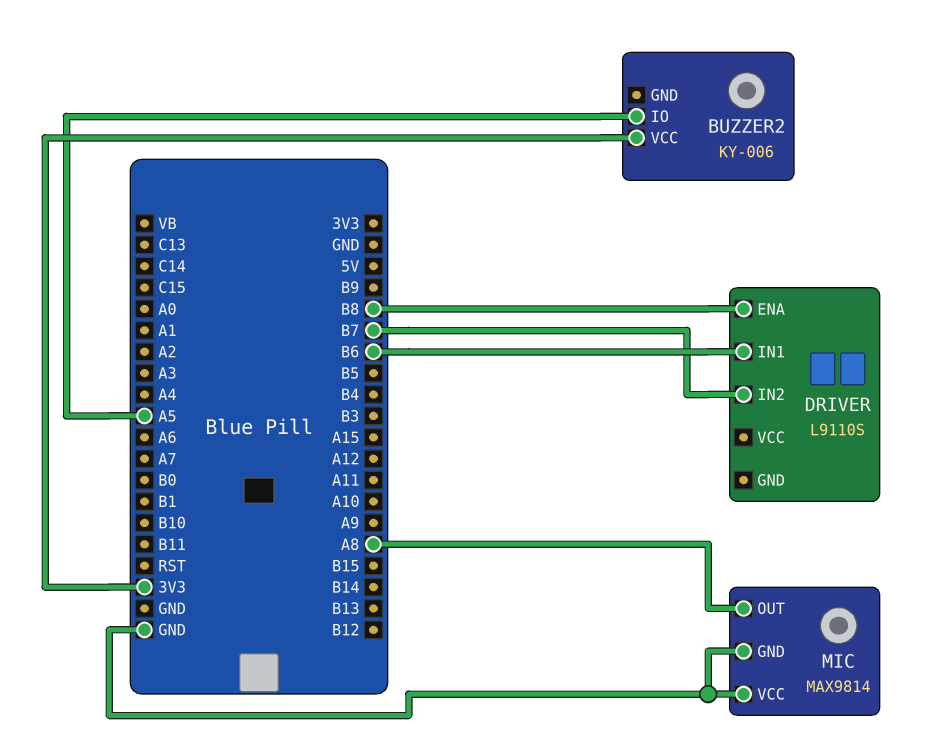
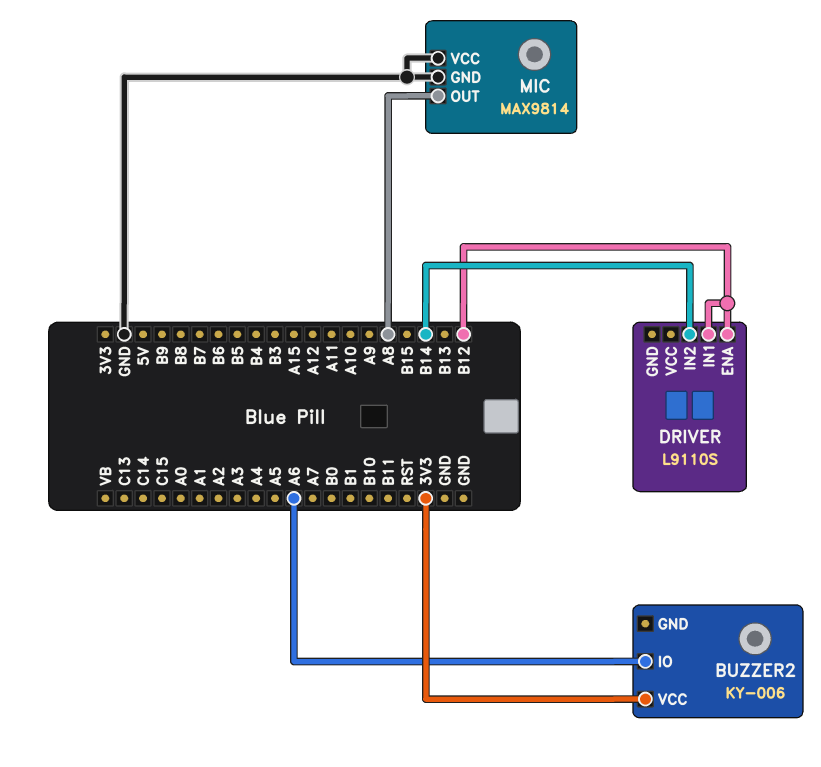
BUZZER2 pin IO: A5 -> A6
DRIVER pin ENA: B8 -> B12
DRIVER pin IN1: B6 -> B12
DRIVER pin IN2: B7 -> B14

